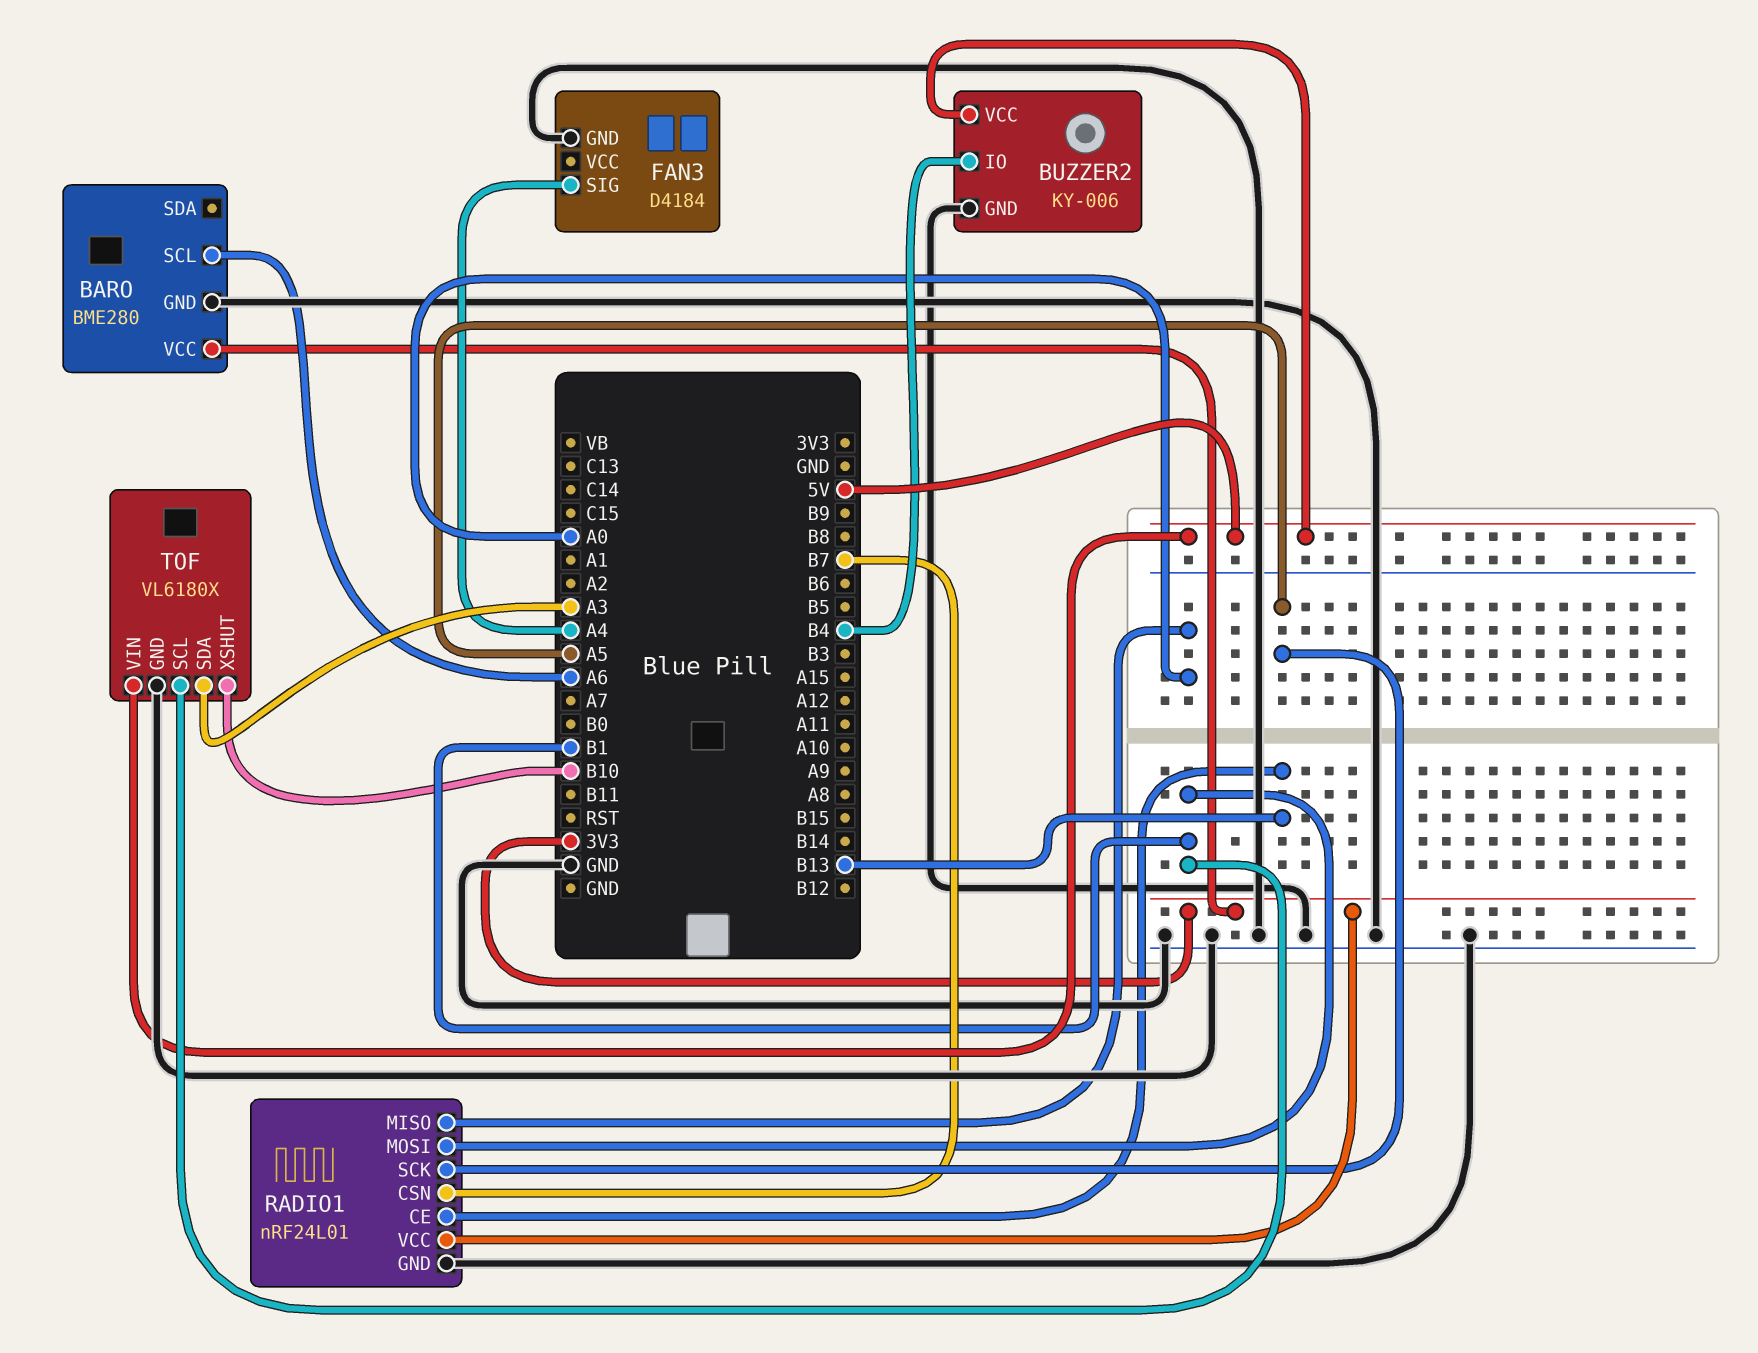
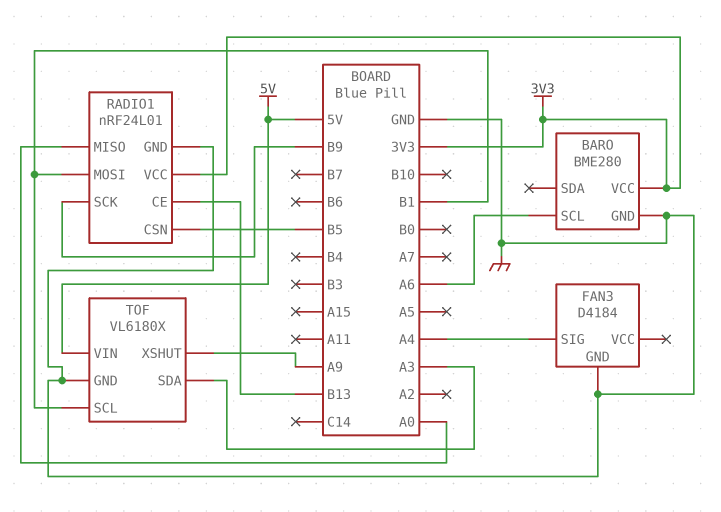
BUZZER2: KY-006 -> none
BUZZER2 pin GND: GND -> none
BUZZER2 pin IO: B4 -> none
BUZZER2 pin VCC: 5V -> none
RADIO1 pin CSN: B7 -> B5
RADIO1 pin SCK: A5 -> B9
TOF pin XSHUT: B10 -> A9

